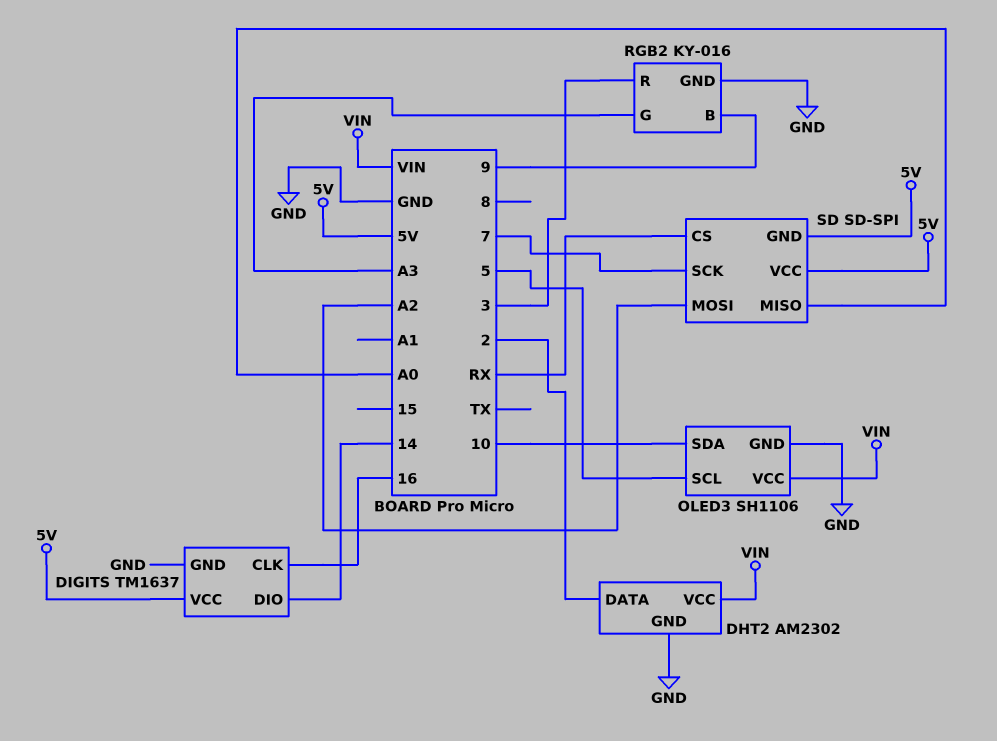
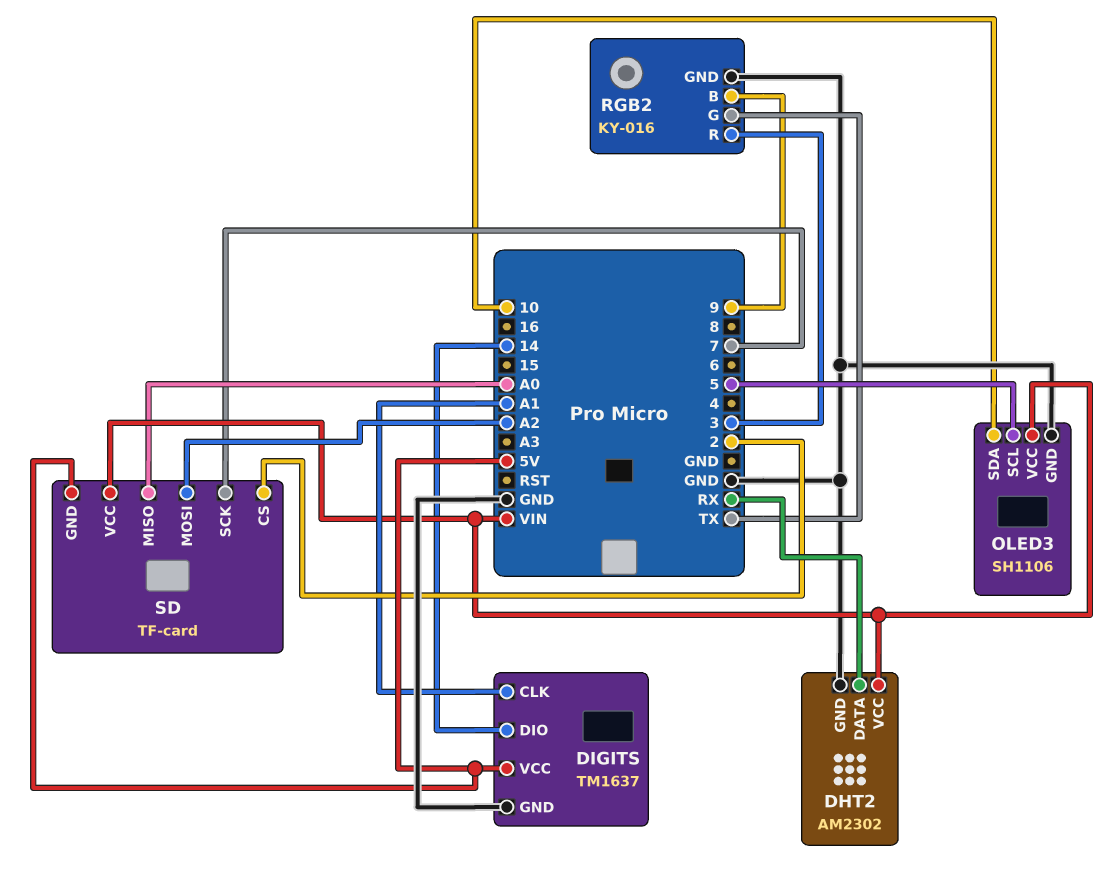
DHT2 pin DATA: 2 -> RX
DIGITS pin CLK: 16 -> A1
RGB2 pin G: A3 -> TX
SD: SD-SPI -> TF-card
SD pin CS: RX -> 2
SD pin VCC: 5V -> VIN

